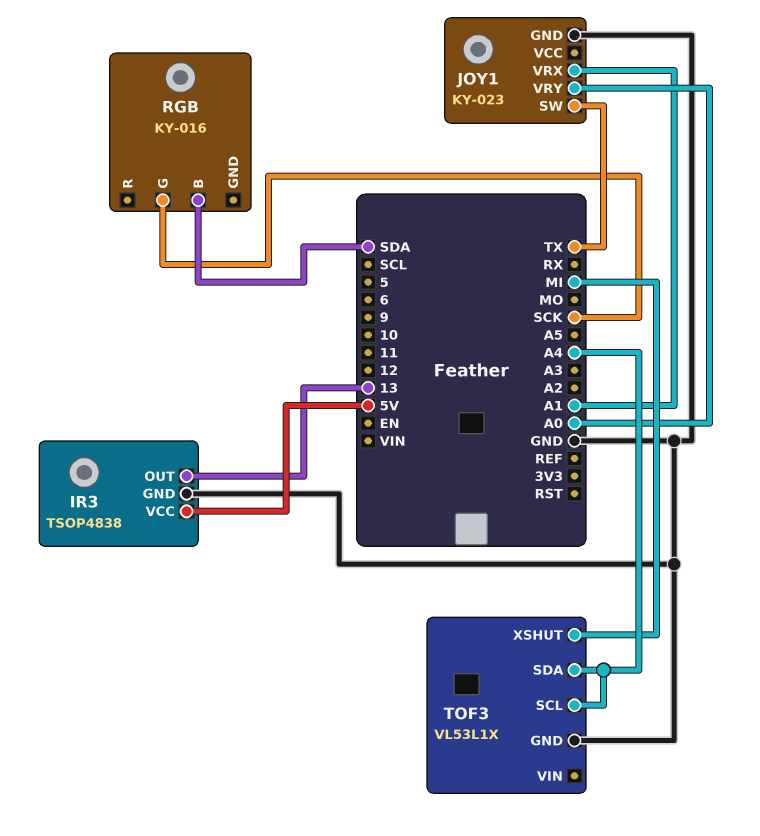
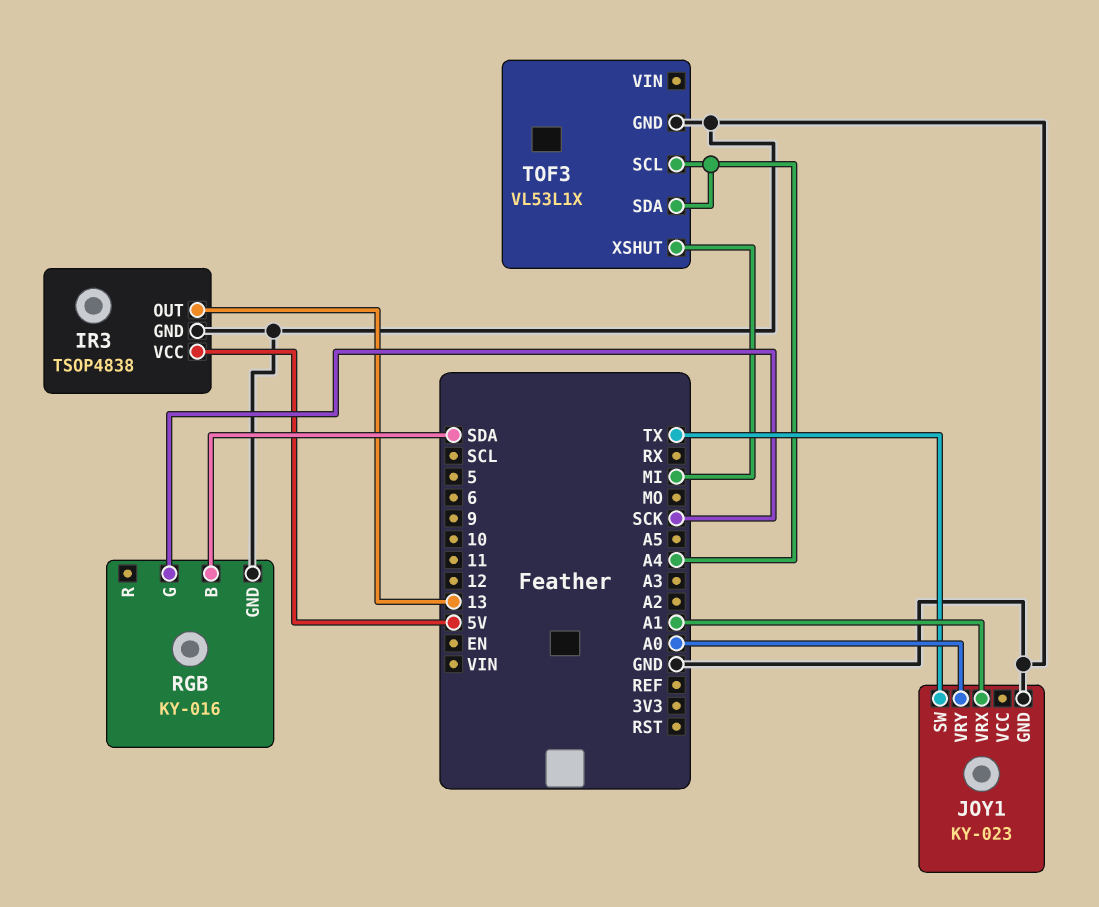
RGB pin GND: none -> GND

